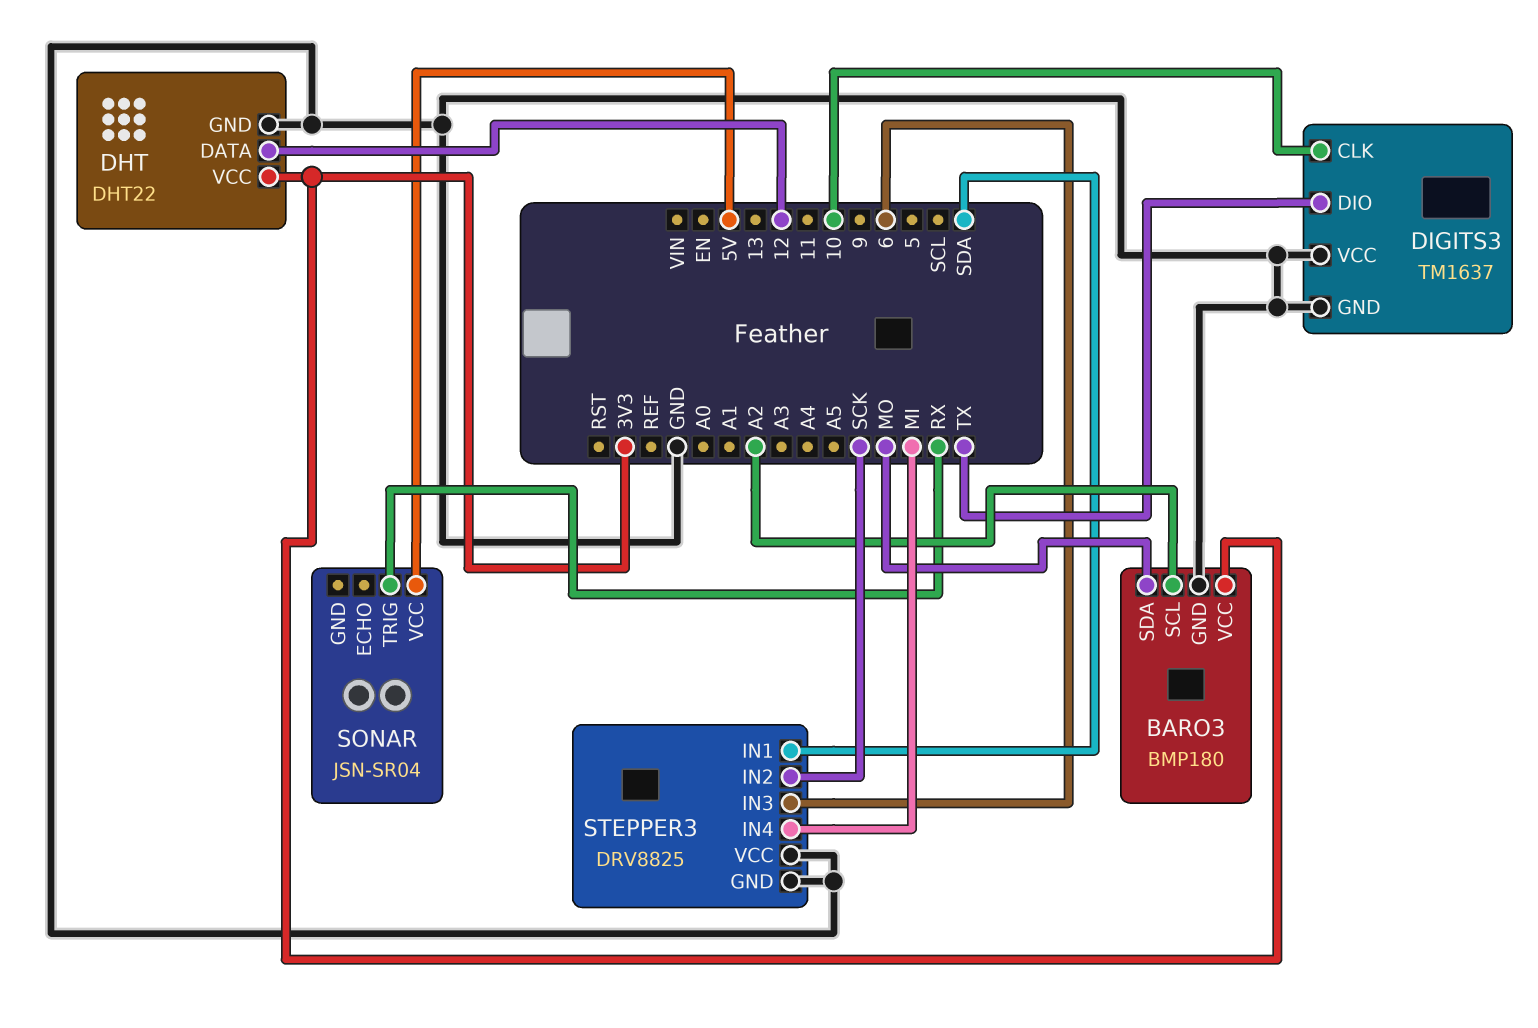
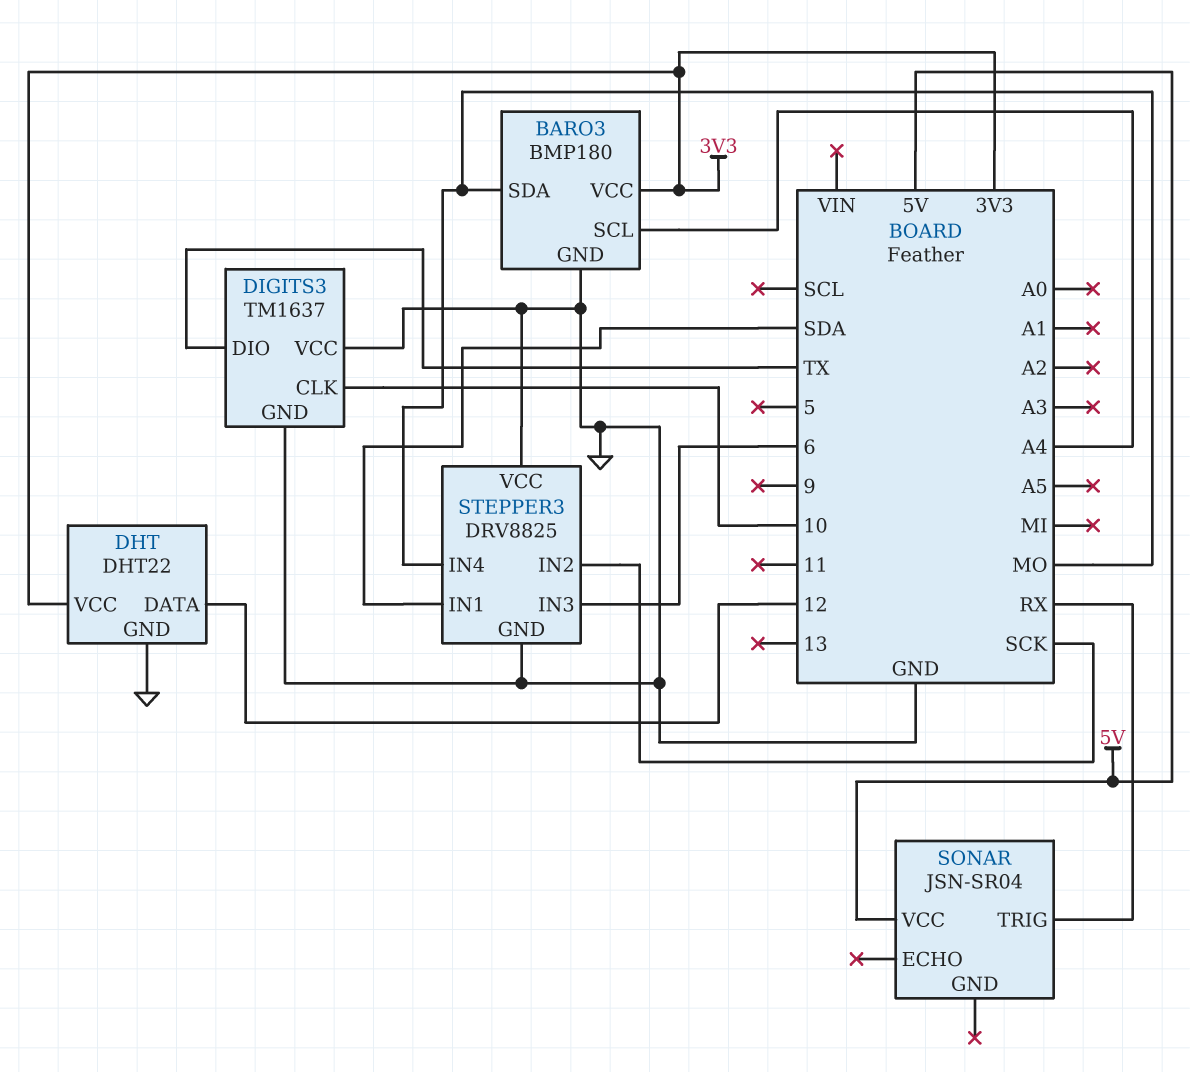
BARO3 pin SCL: A2 -> A4
STEPPER3 pin IN4: MI -> MO

